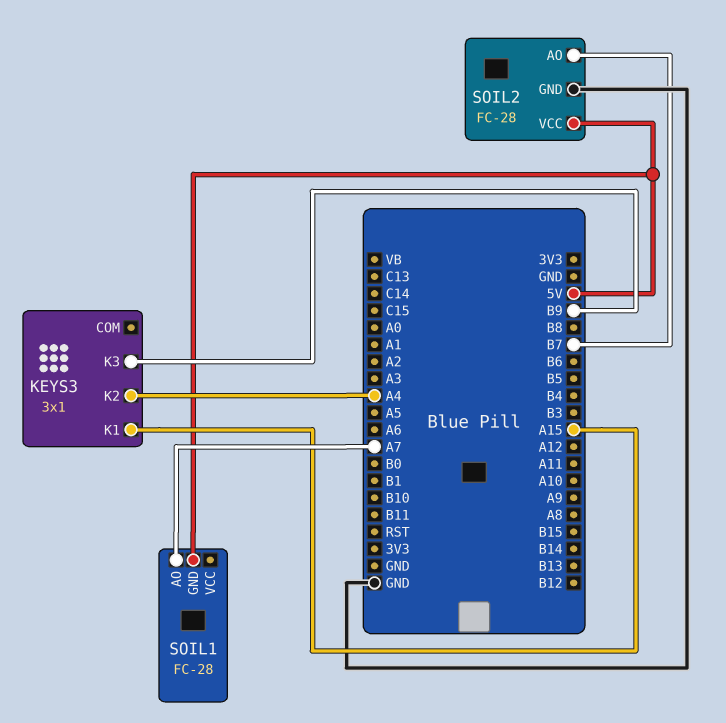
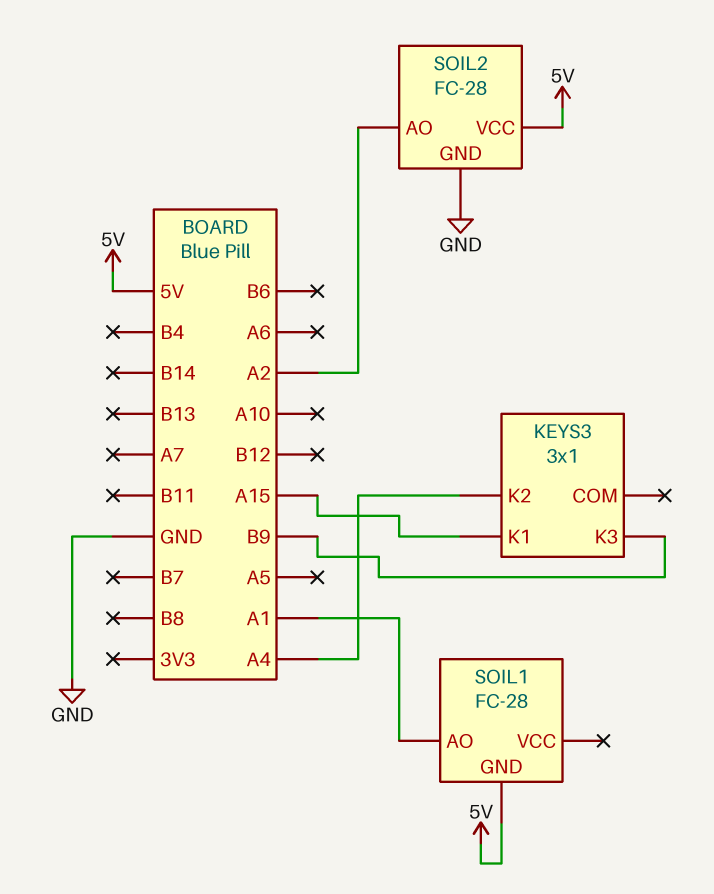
SOIL1 pin AO: A7 -> A1
SOIL2 pin AO: B7 -> A2

